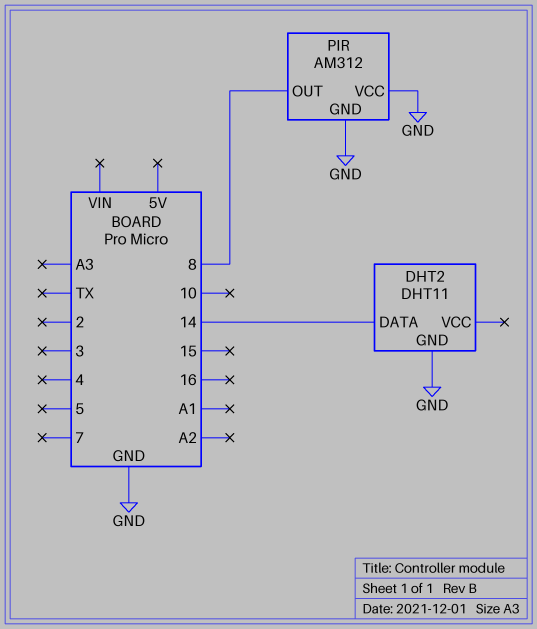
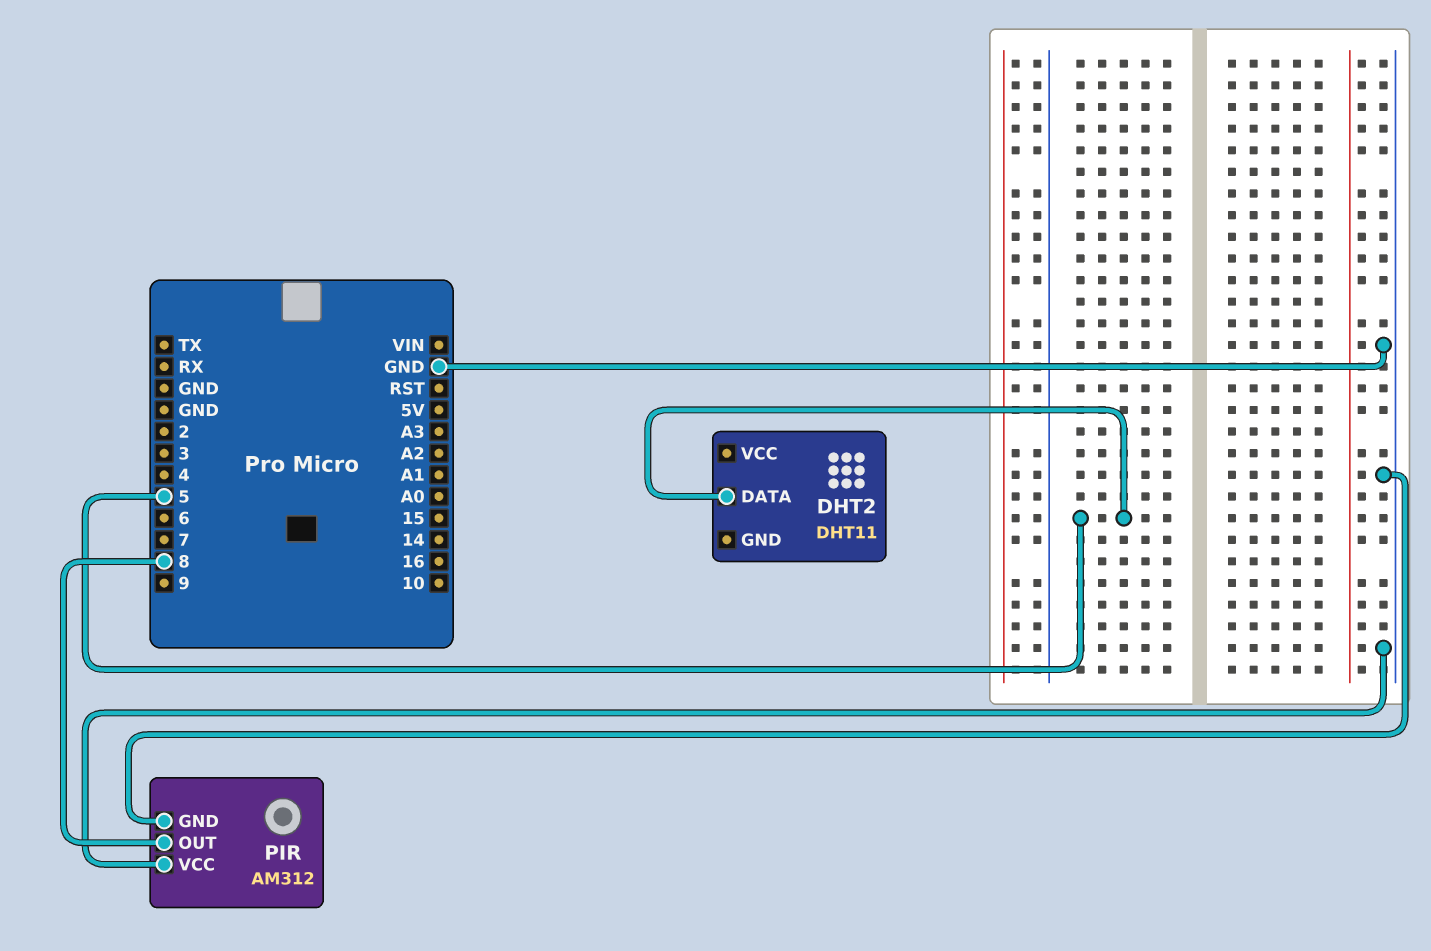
DHT2 pin DATA: 14 -> 5
DHT2 pin GND: GND -> none

